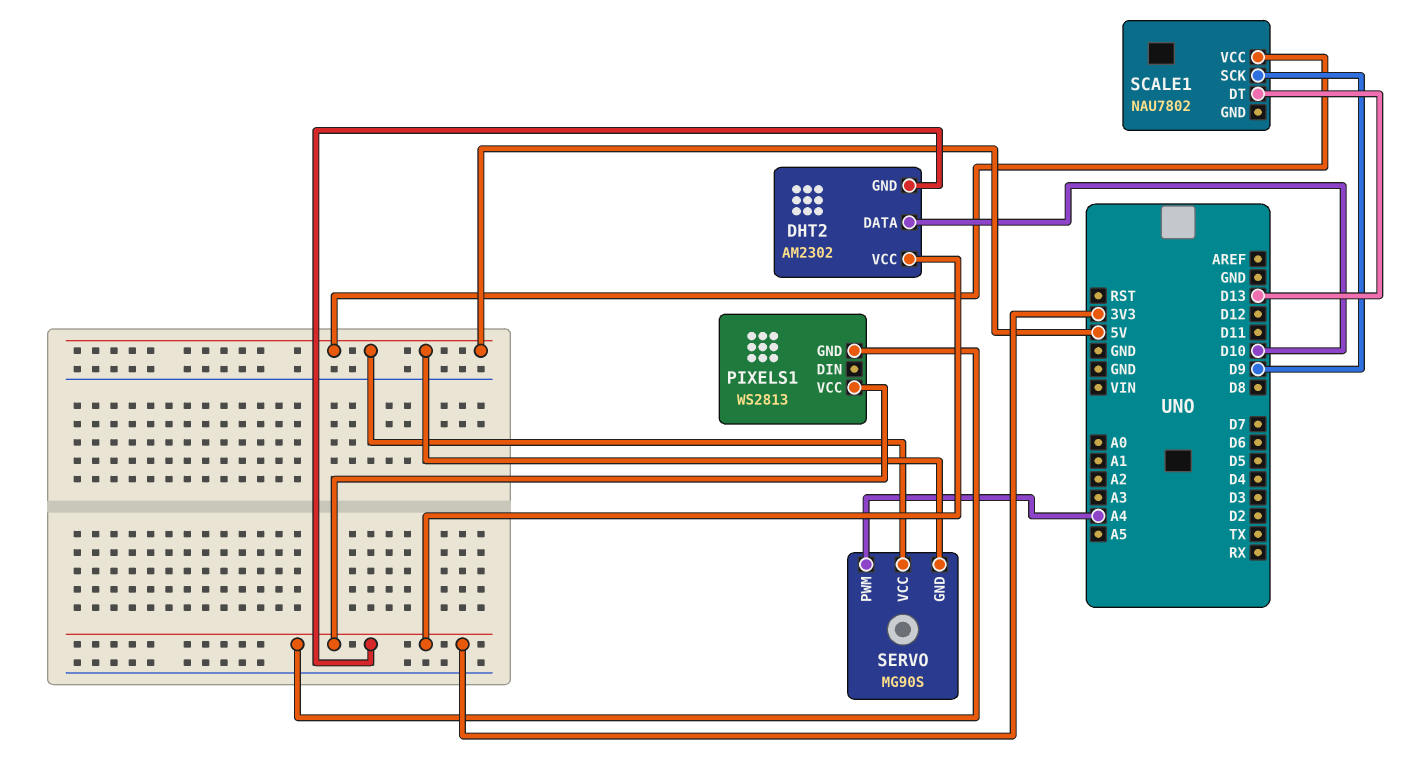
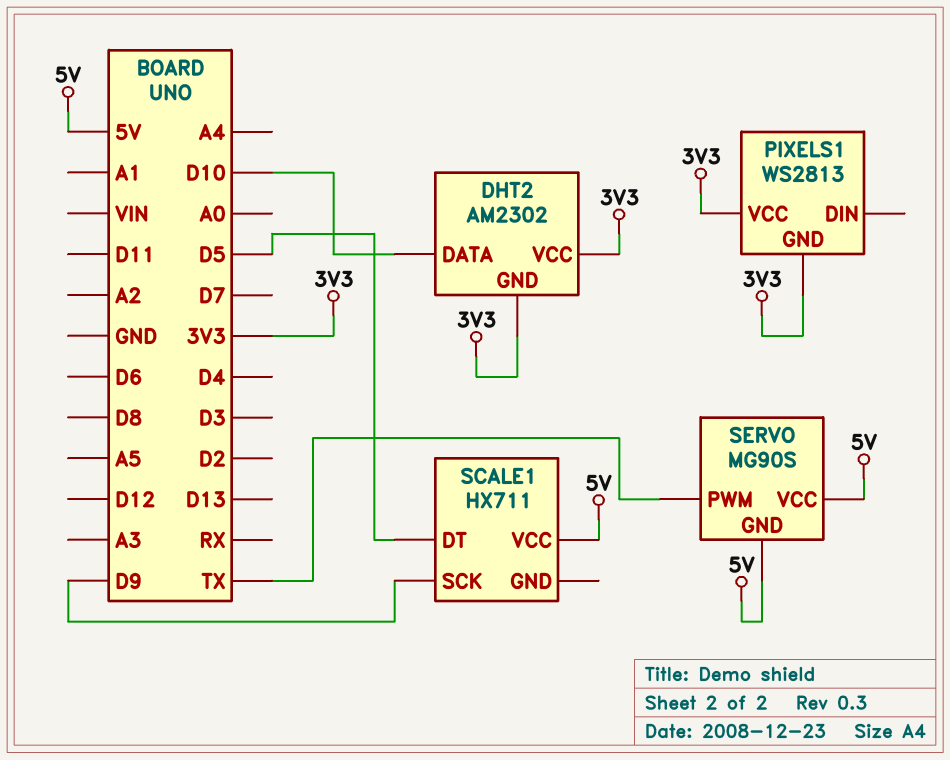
SCALE1: NAU7802 -> HX711
SCALE1 pin DT: D13 -> D5
SERVO pin PWM: A4 -> TX

